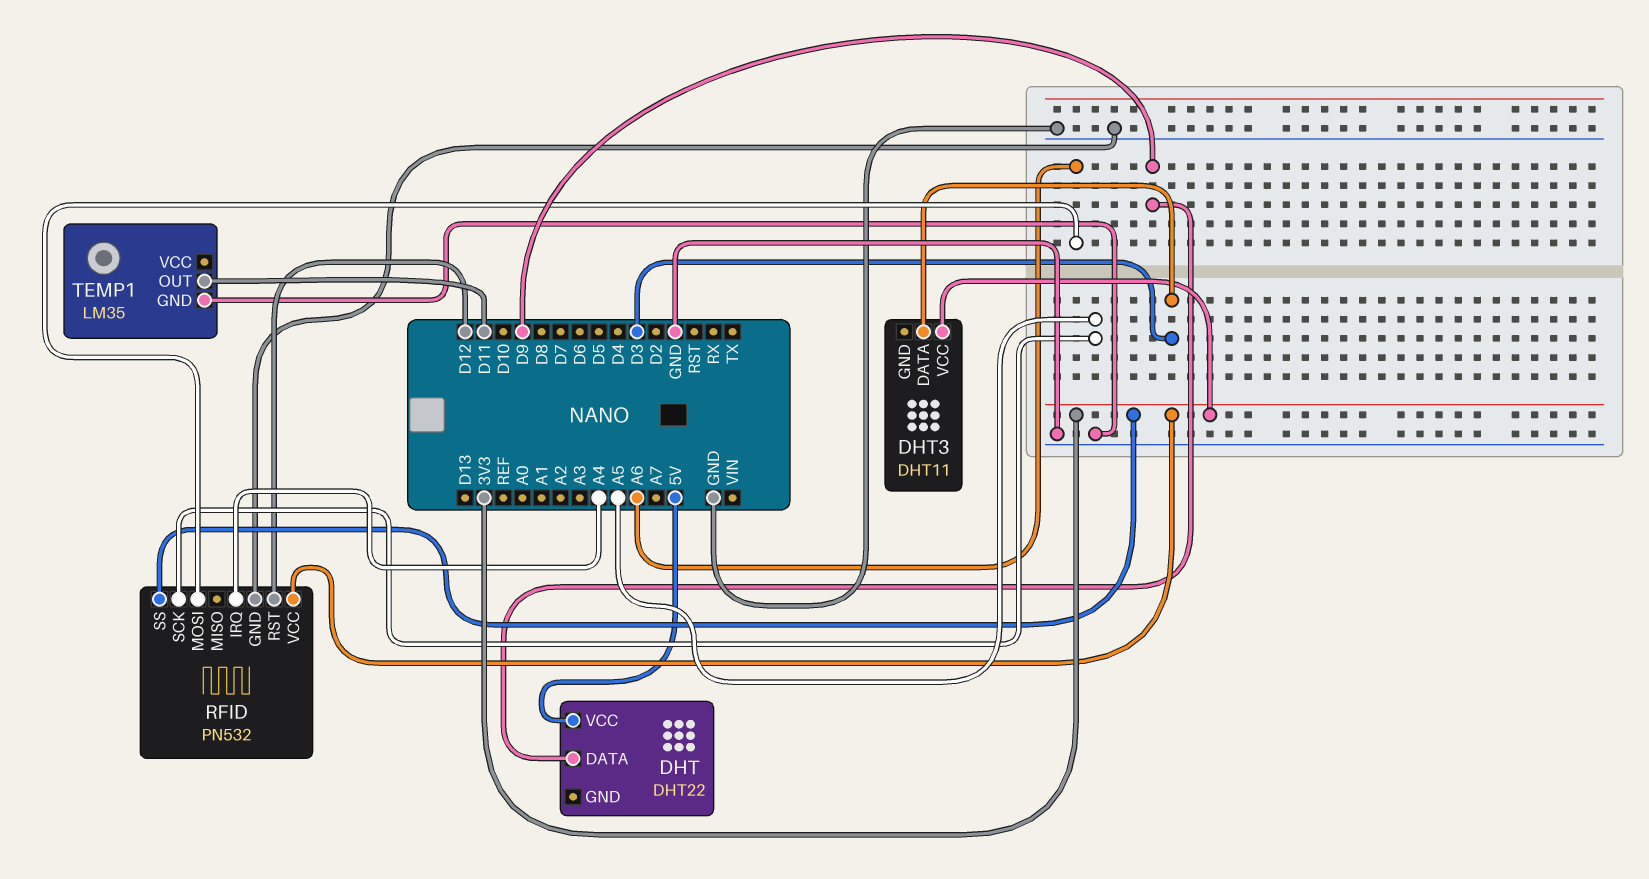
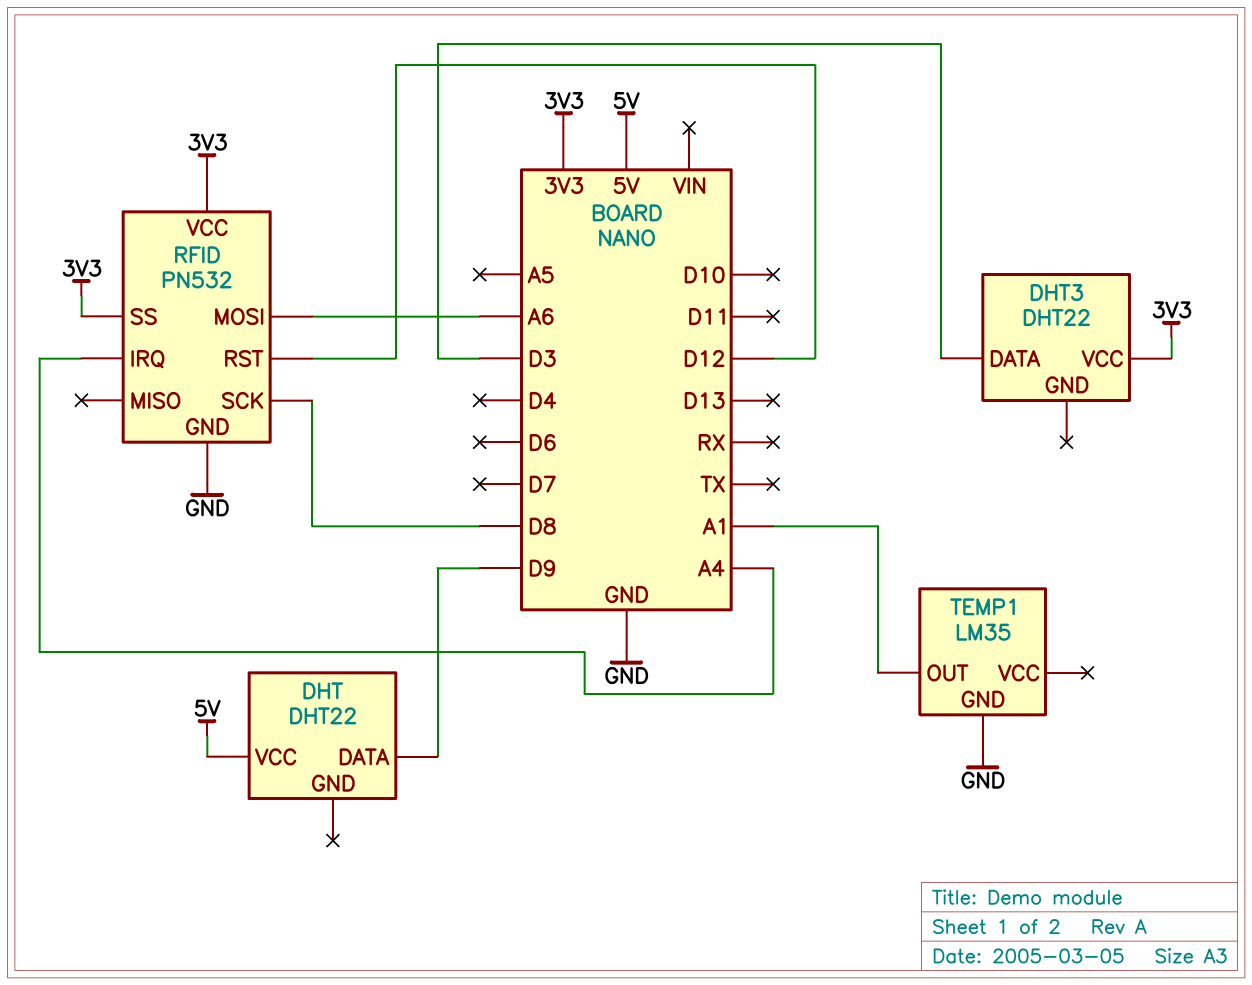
DHT3: DHT11 -> DHT22
RFID pin SCK: A5 -> D8
TEMP1 pin OUT: D11 -> A1

